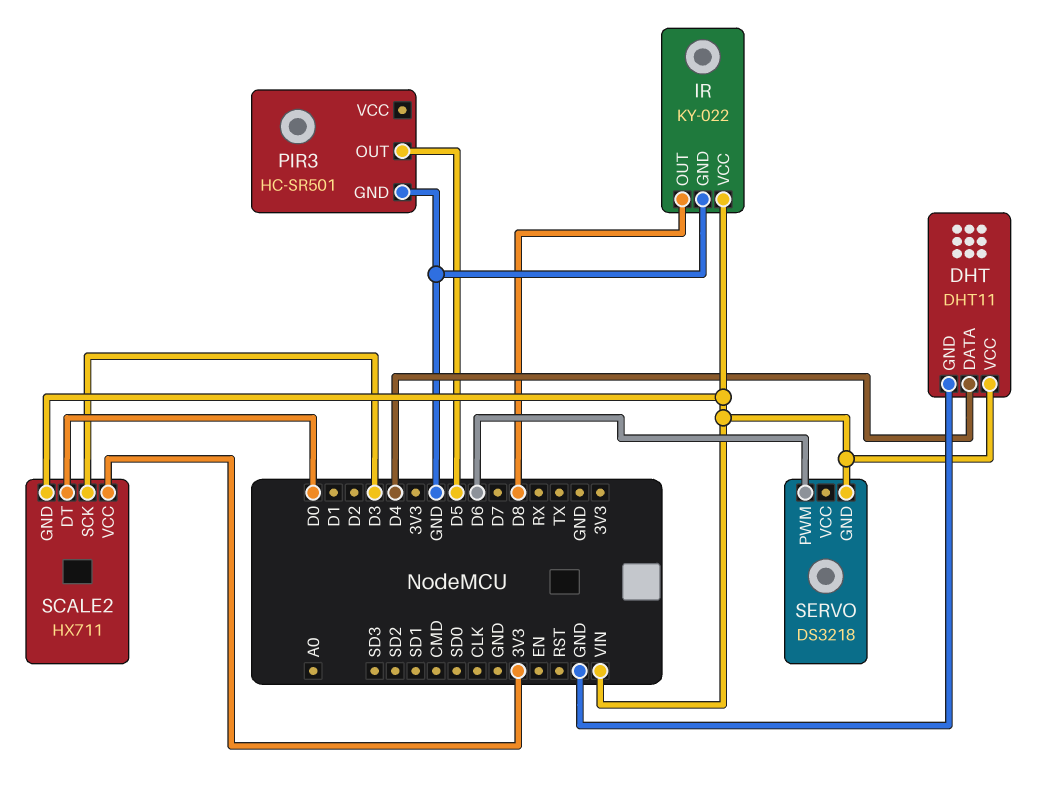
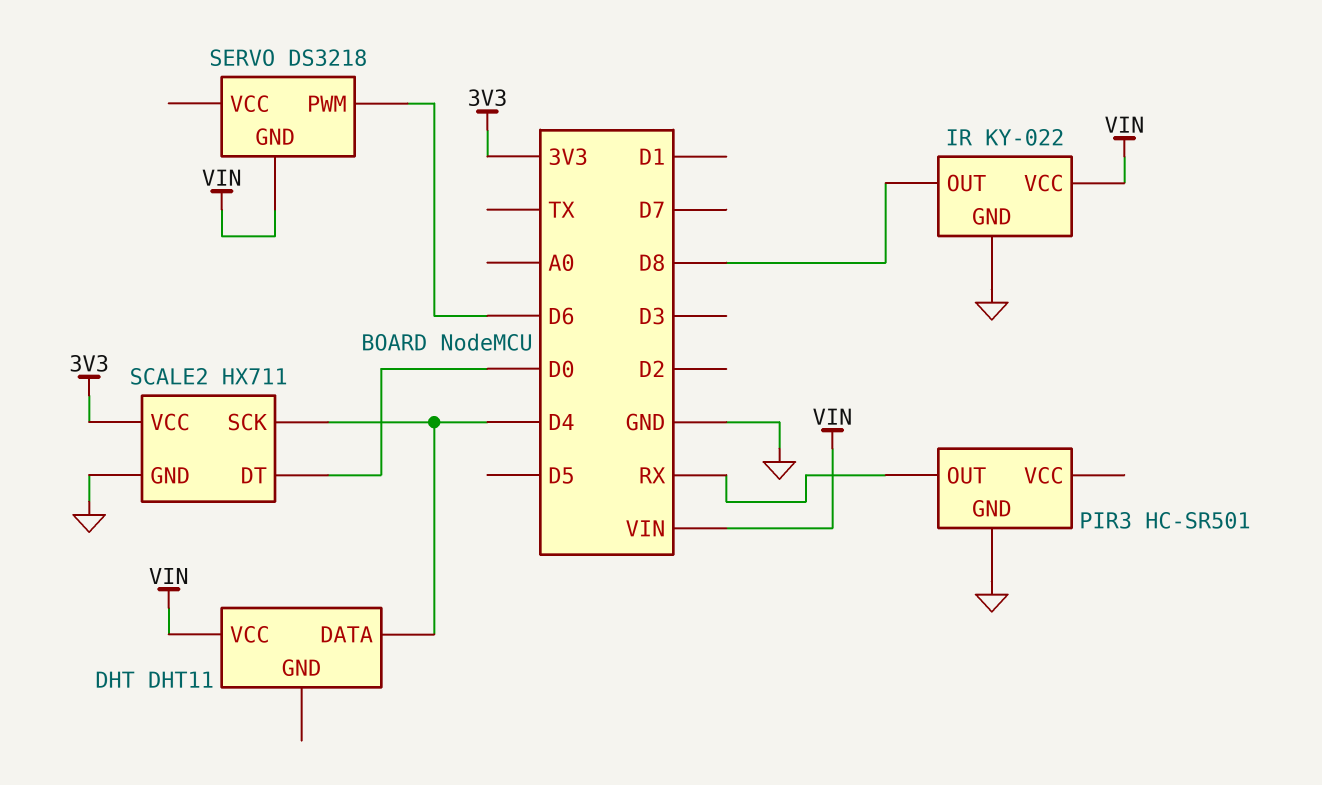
DHT pin GND: GND -> none
PIR3 pin OUT: D5 -> RX
SCALE2 pin GND: VIN -> GND
SCALE2 pin SCK: D3 -> D4

